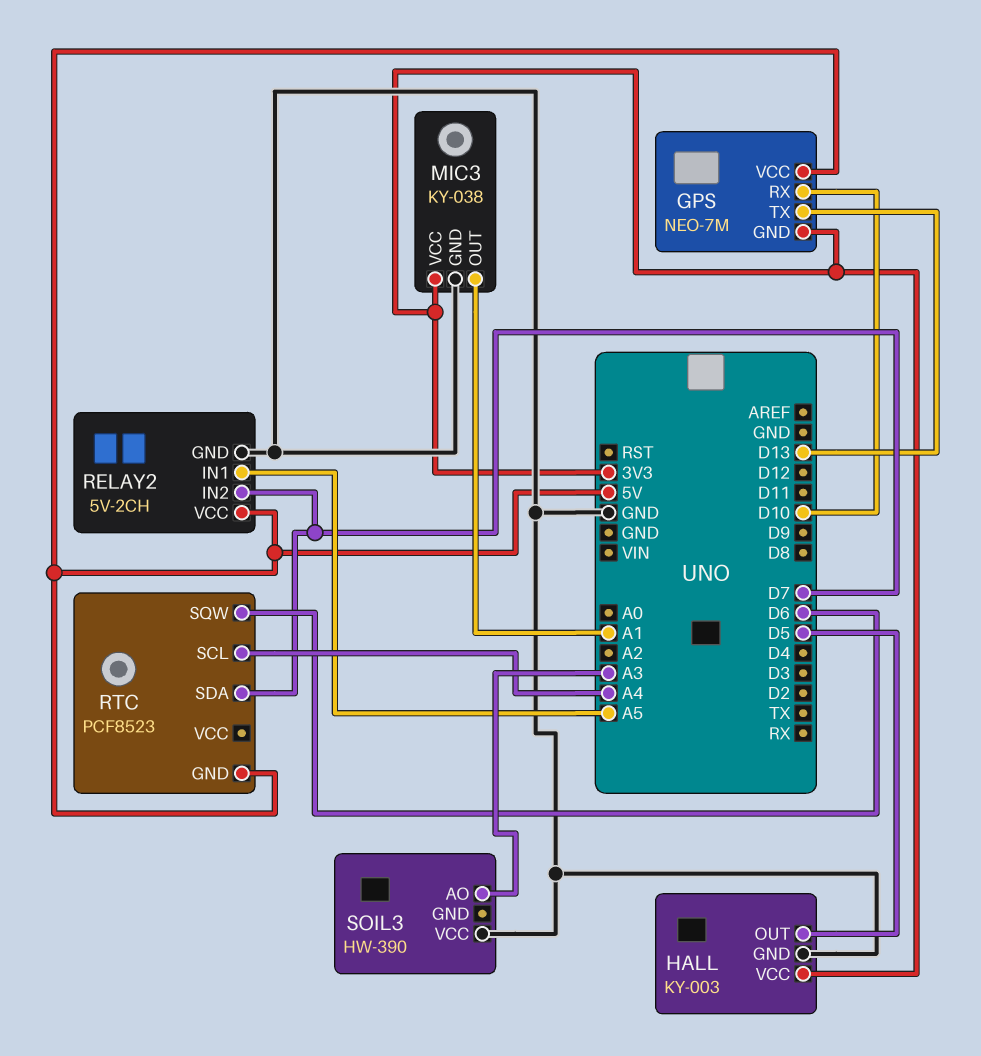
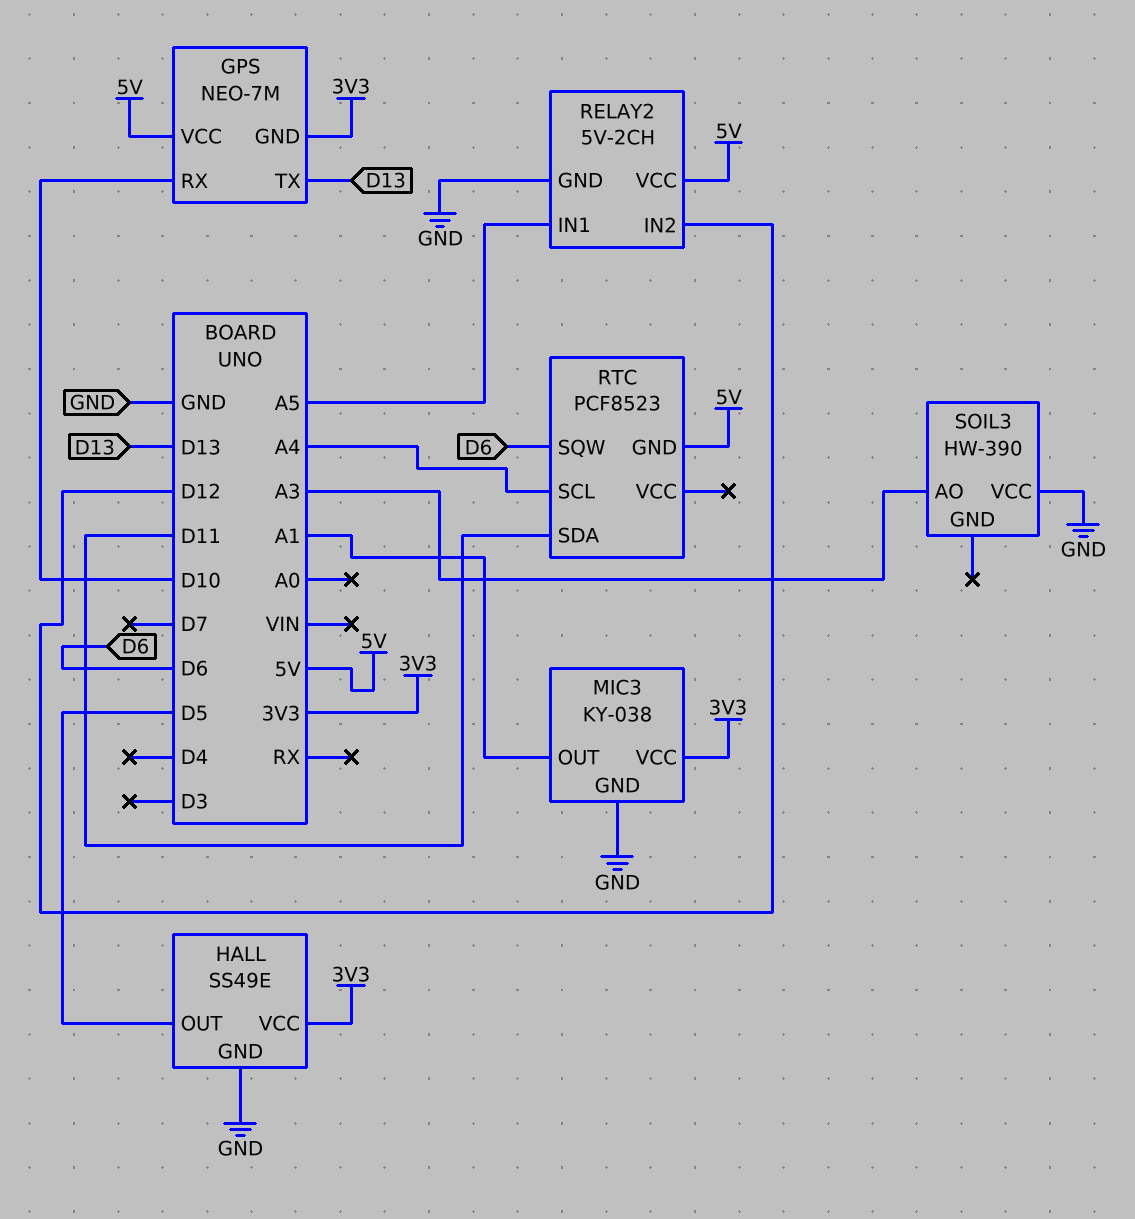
HALL: KY-003 -> SS49E
RELAY2 pin IN2: D7 -> D12
RTC pin SDA: D7 -> D11

